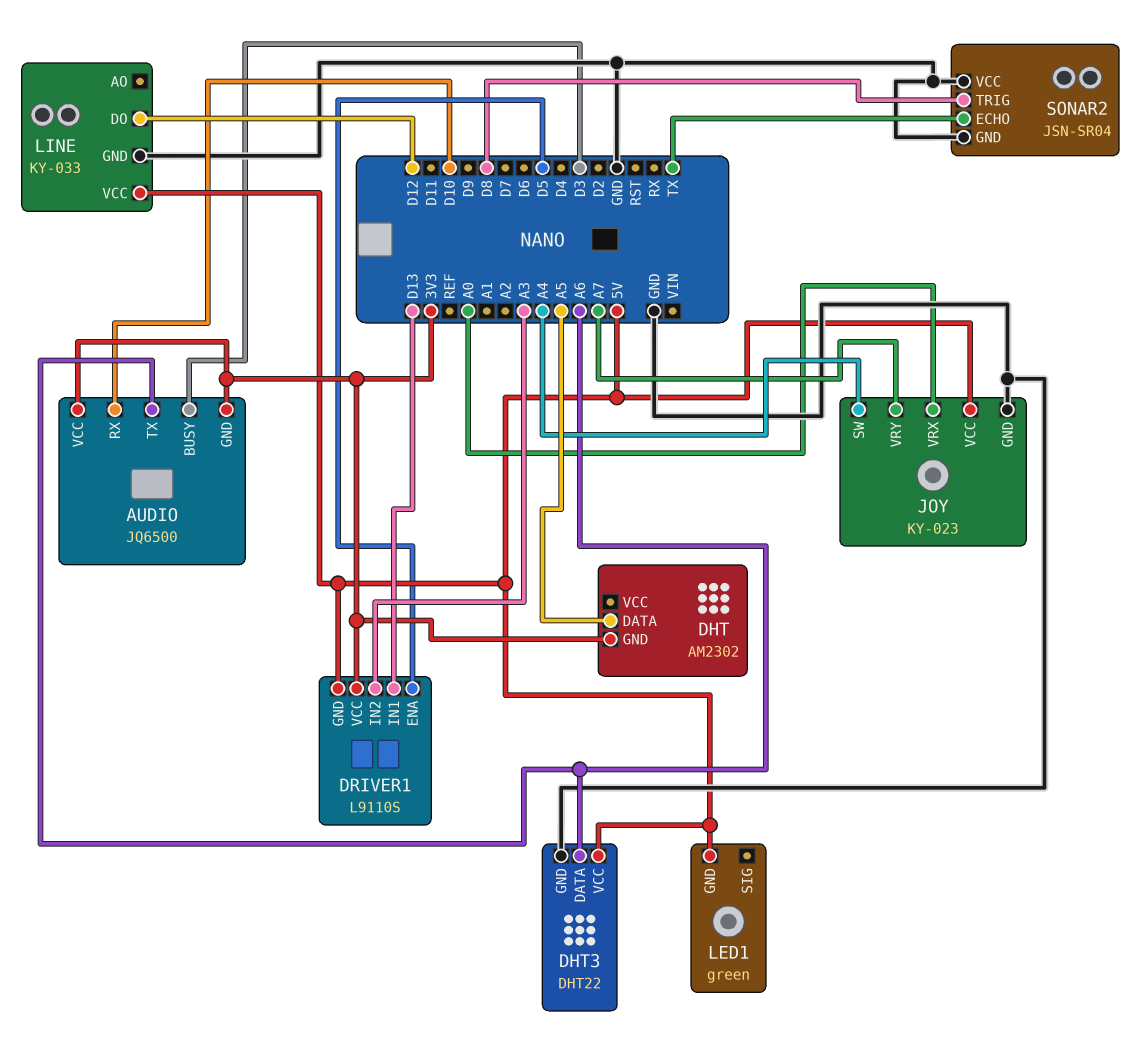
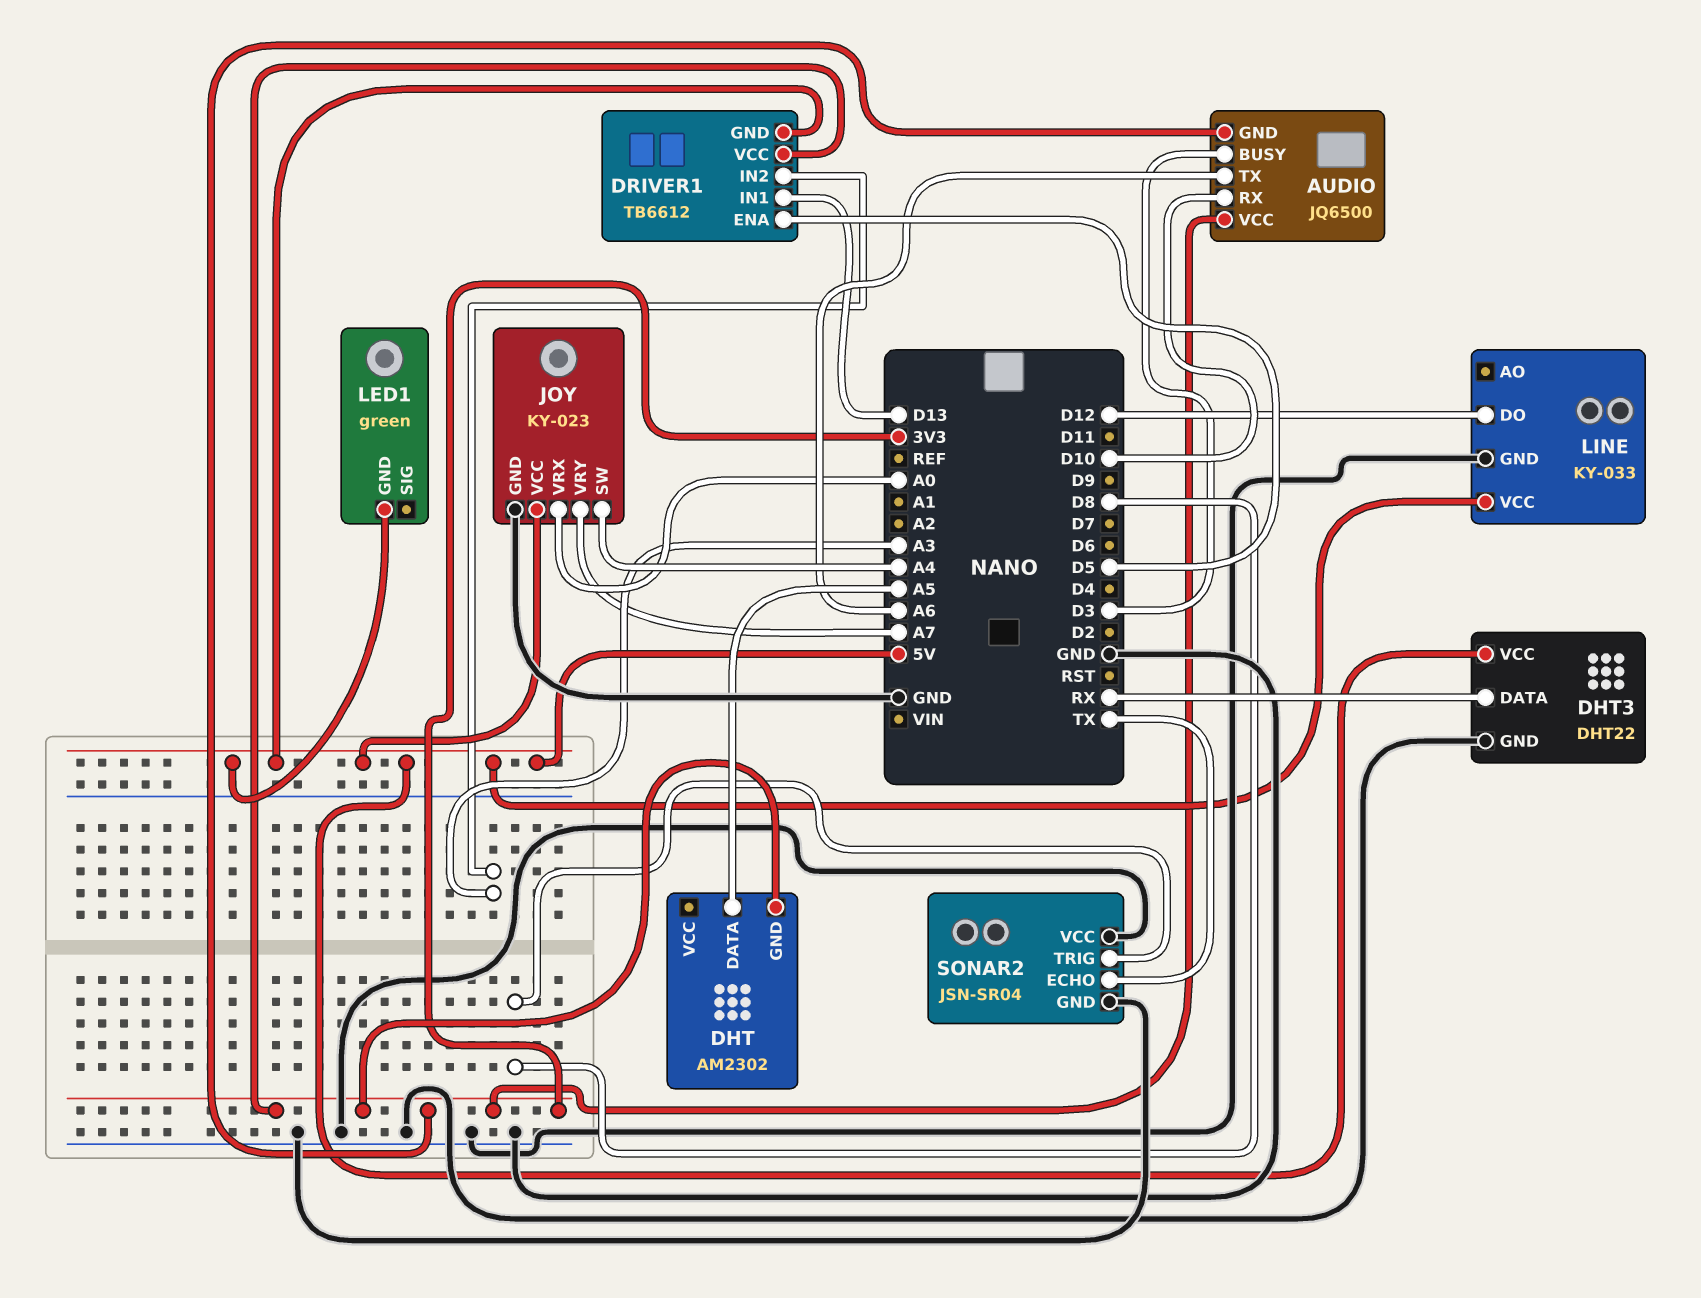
DHT3 pin DATA: A6 -> RX
DRIVER1: L9110S -> TB6612

